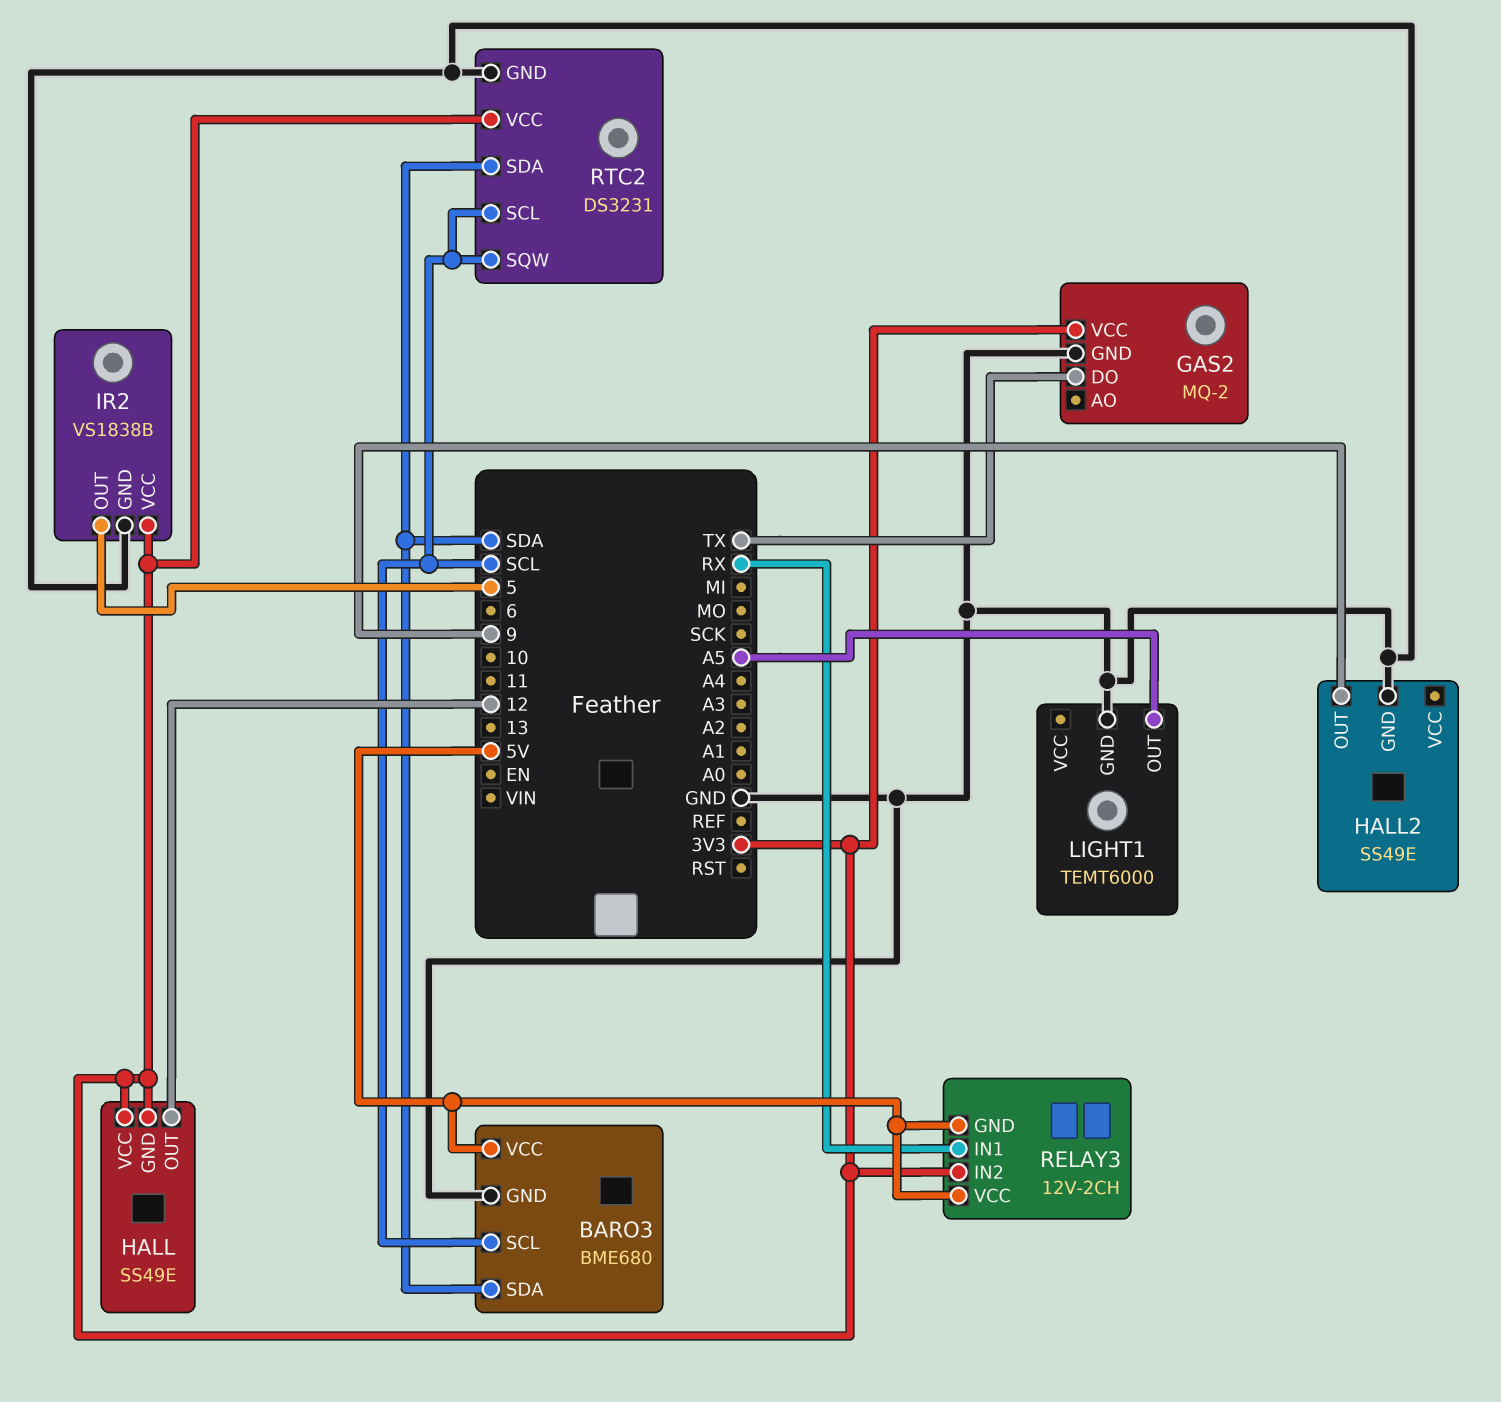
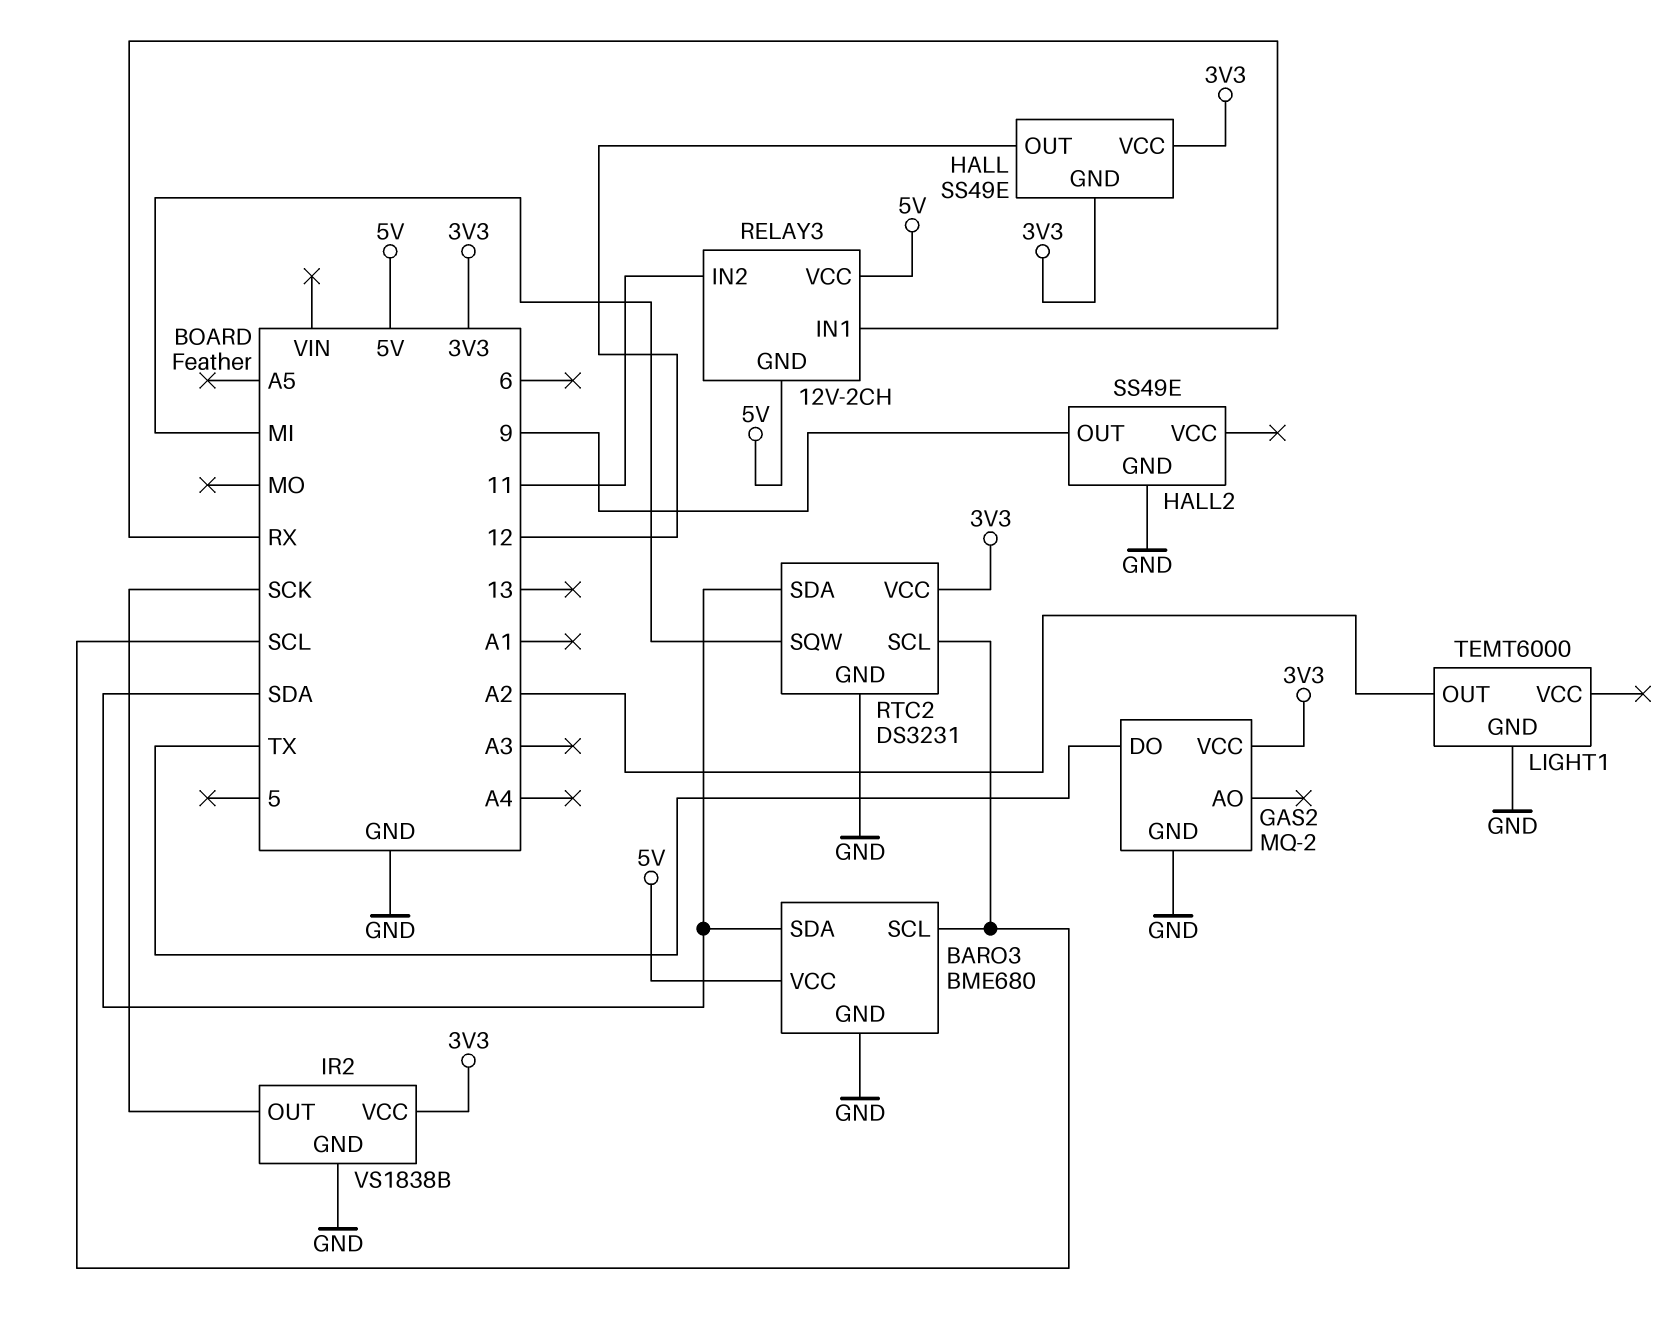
IR2 pin OUT: 5 -> SCK
LIGHT1 pin OUT: A5 -> A2
RELAY3 pin IN2: 3V3 -> 11
RTC2 pin SQW: SCL -> MI

